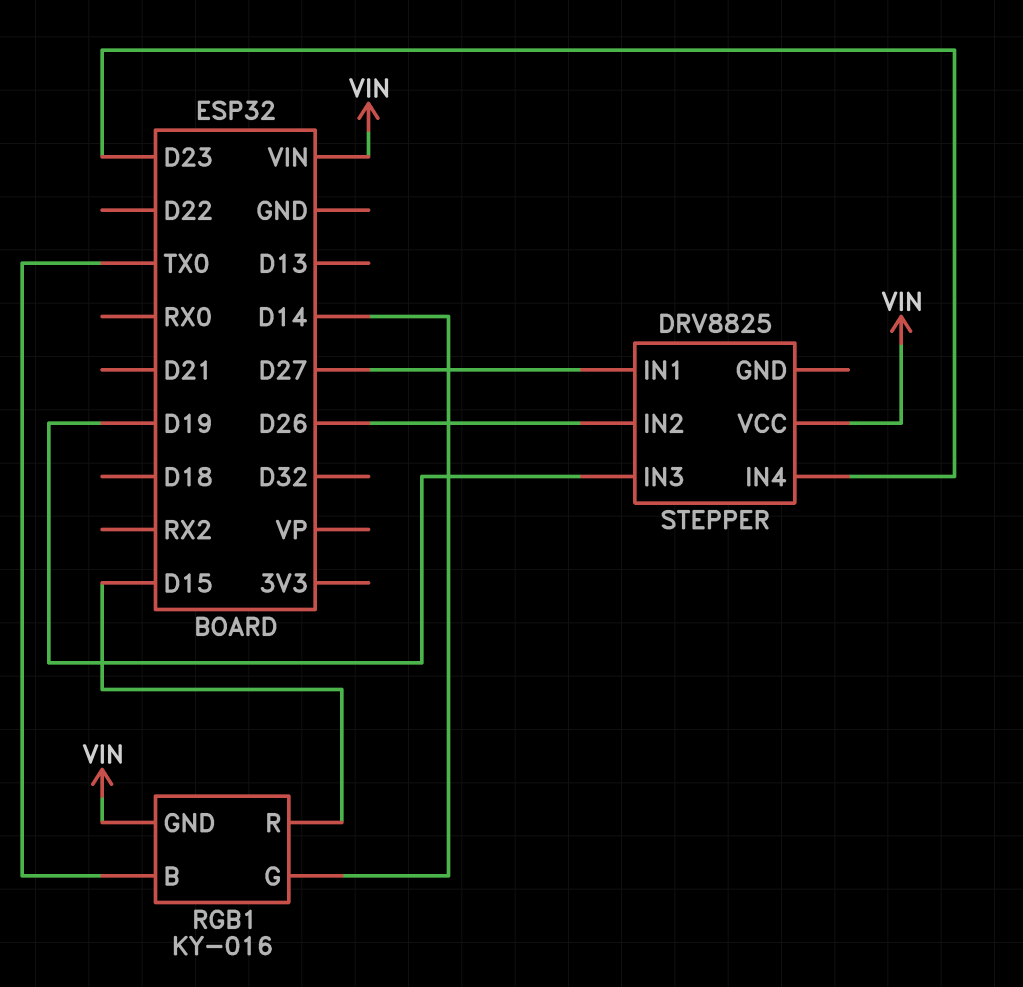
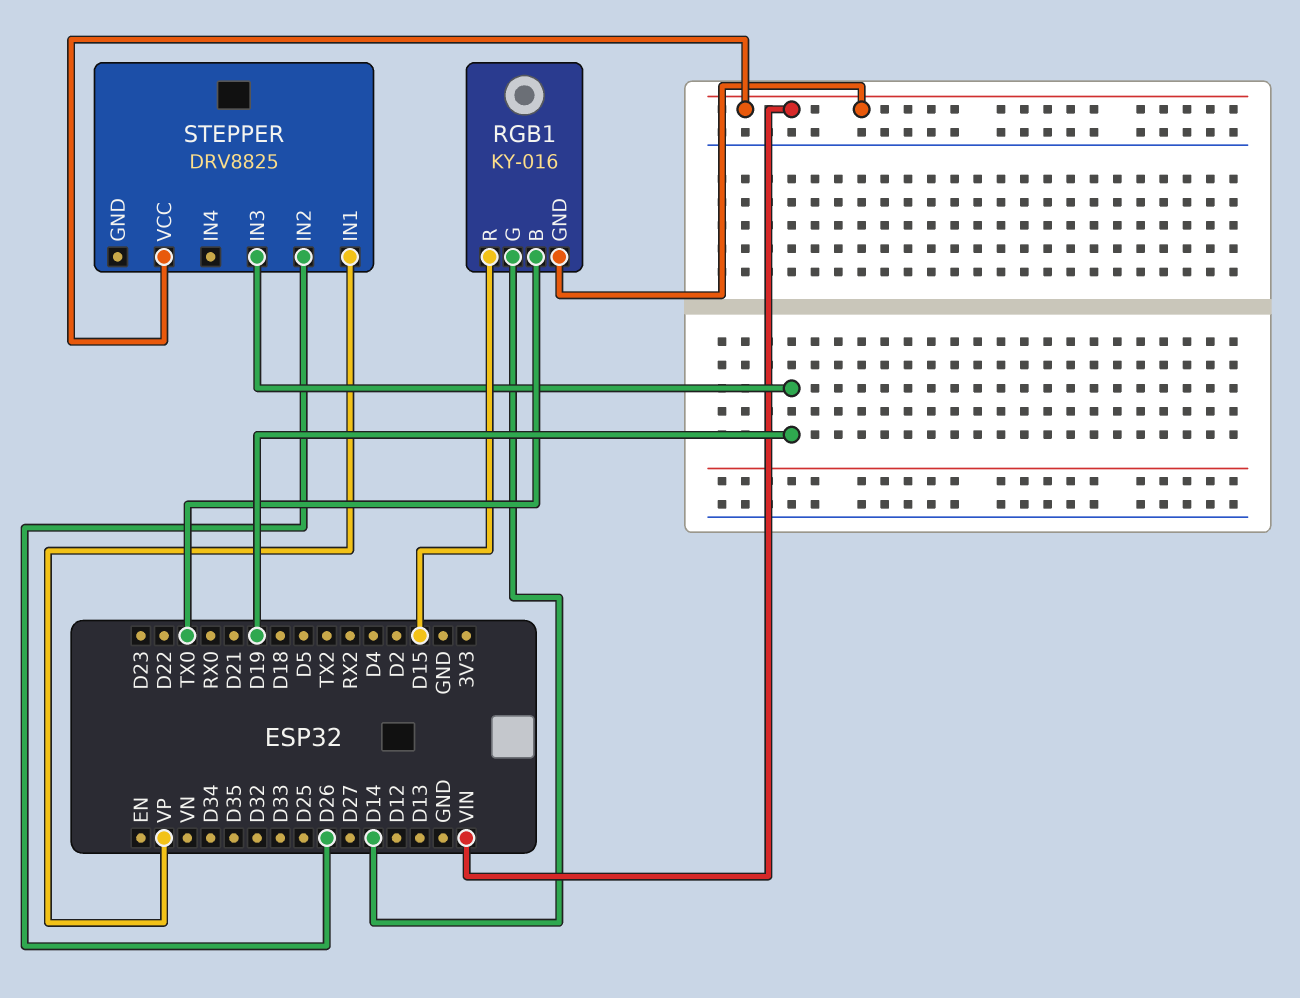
STEPPER pin IN1: D27 -> VP
STEPPER pin IN4: D23 -> none

